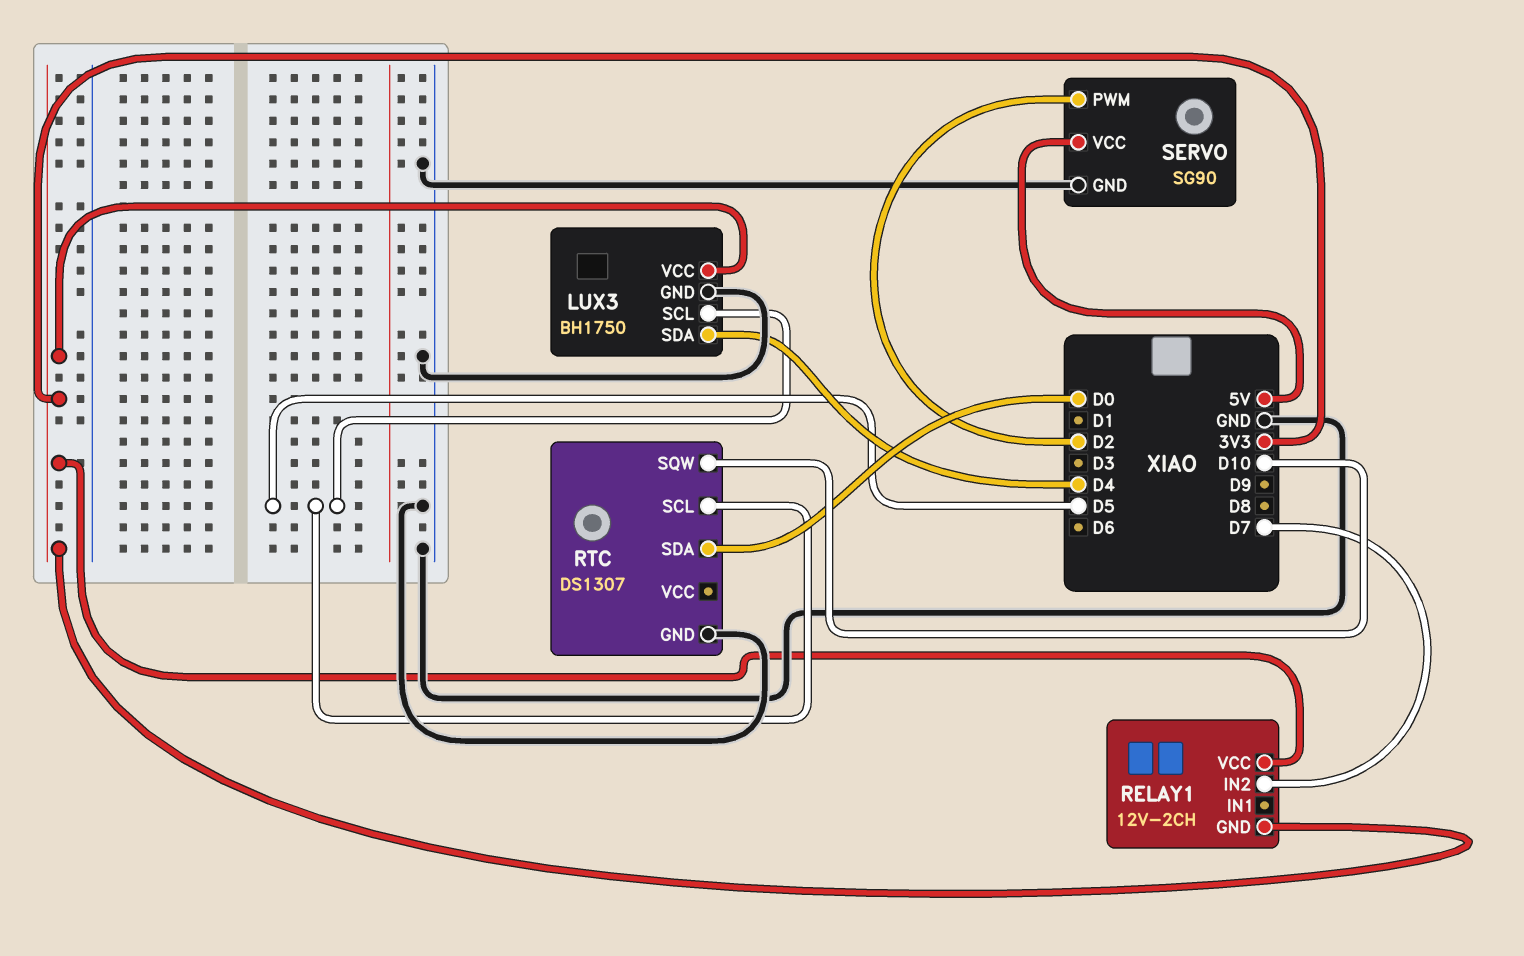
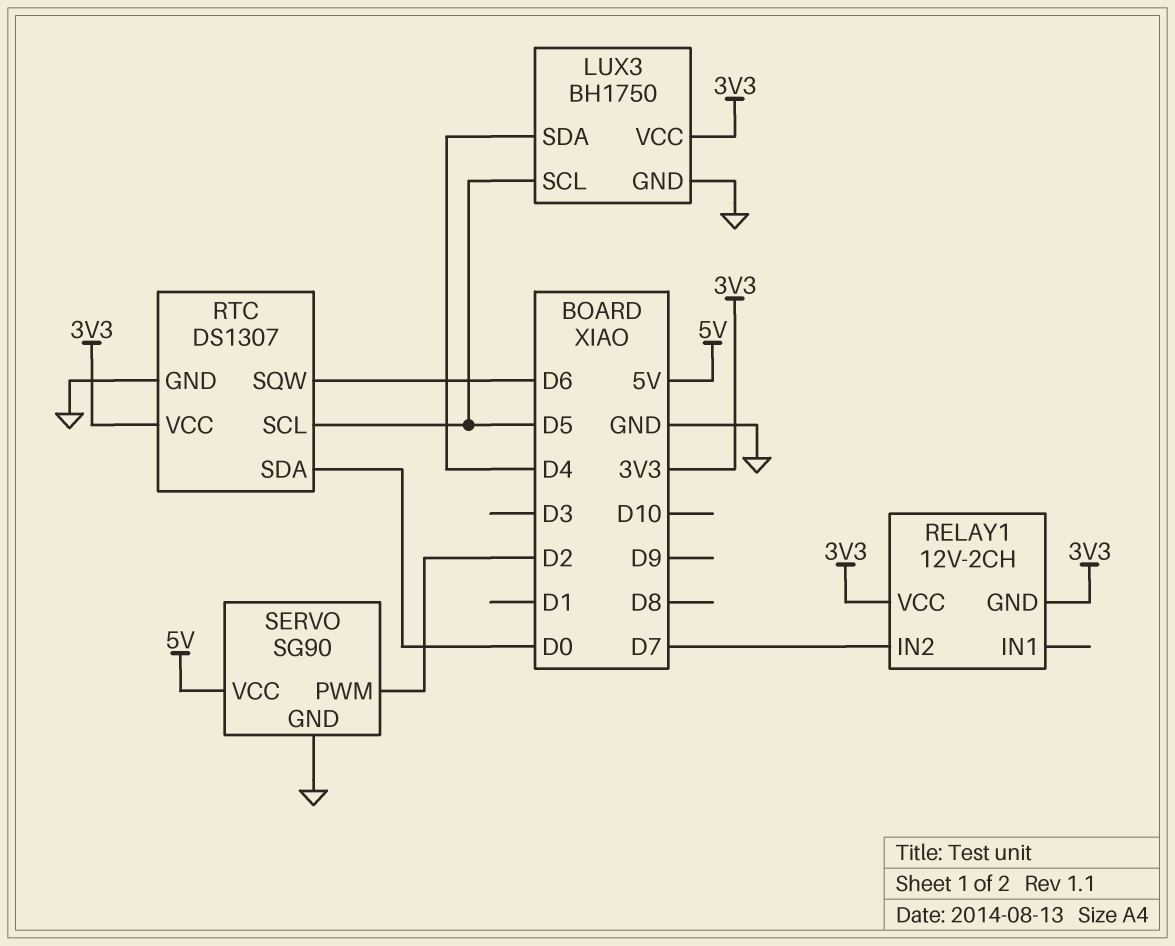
RTC pin SQW: D10 -> D6
RTC pin VCC: none -> 3V3

